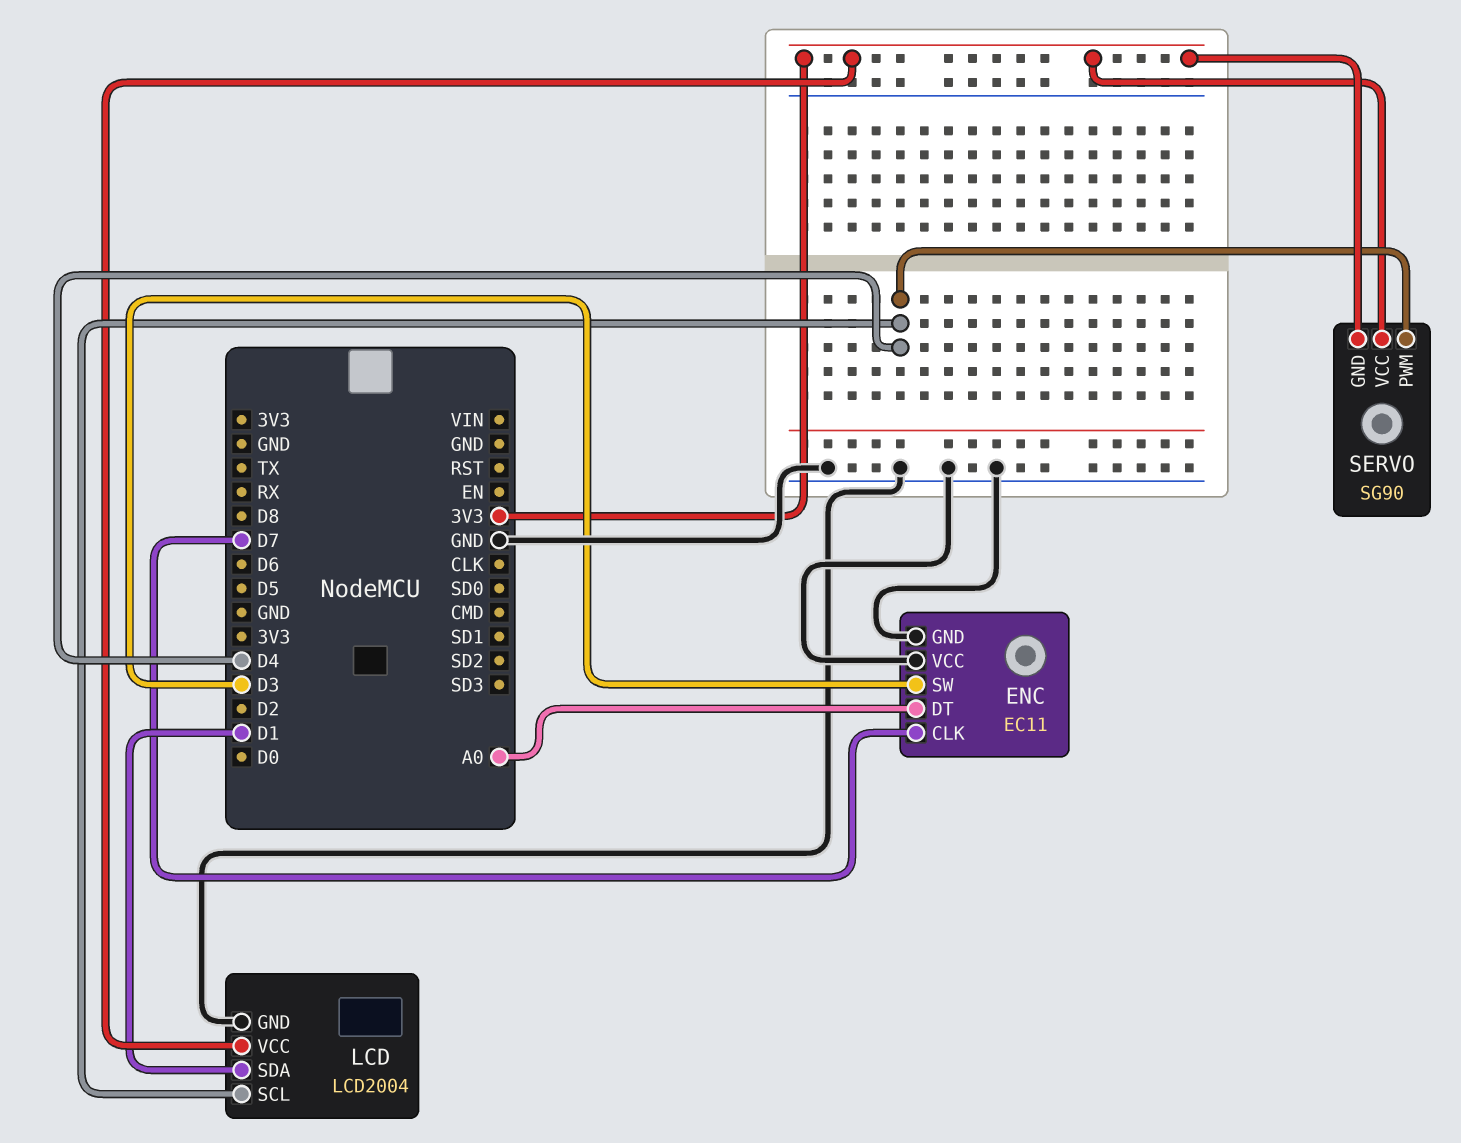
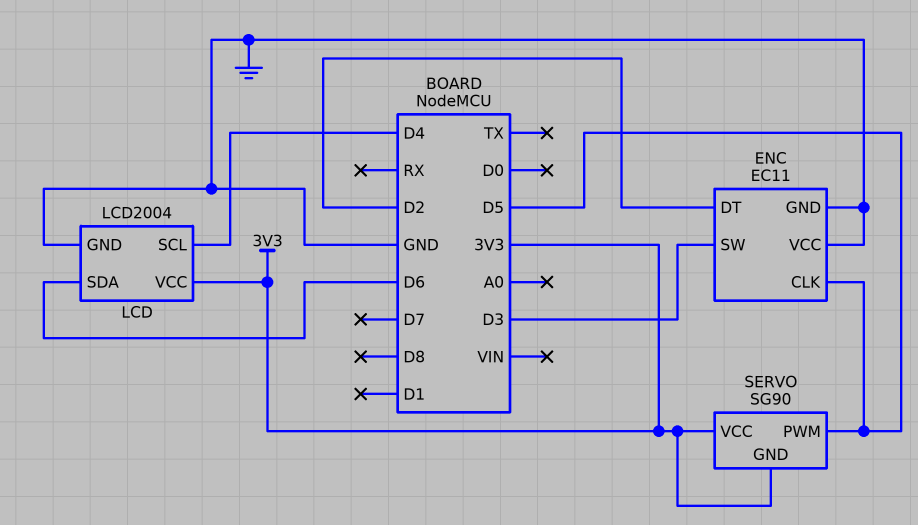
ENC pin CLK: D7 -> D5
ENC pin DT: A0 -> D2
LCD pin SDA: D1 -> D6
SERVO pin PWM: D4 -> D5

